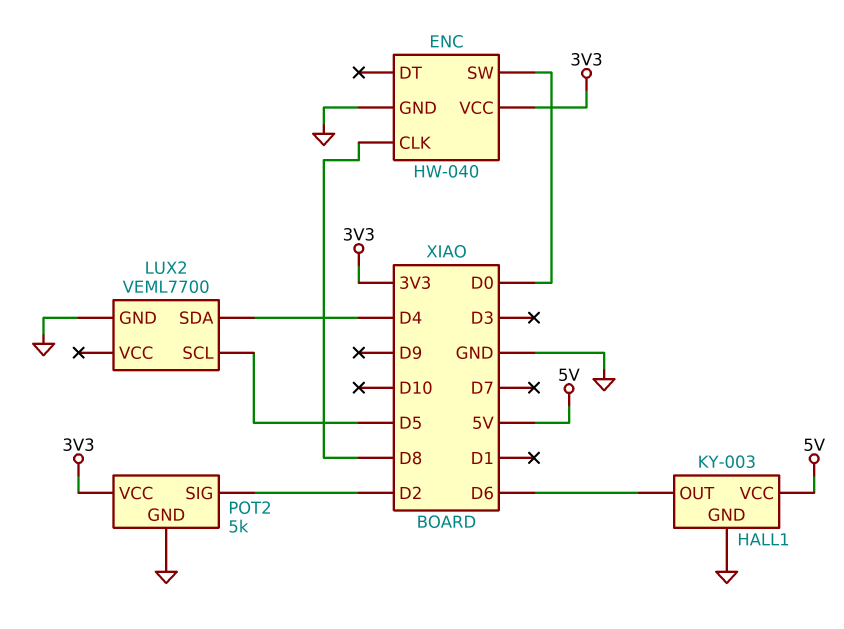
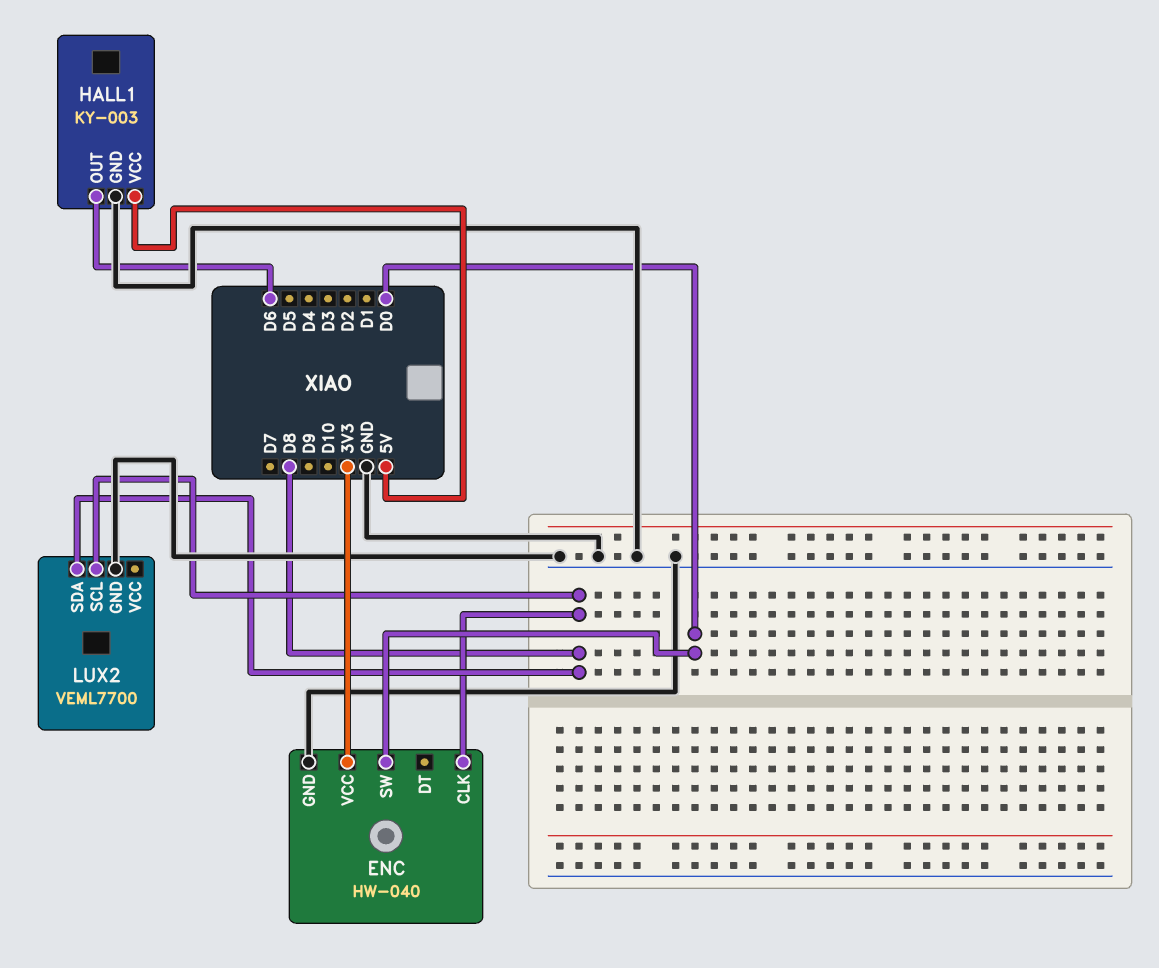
LUX2 pin SCL: D5 -> D8
LUX2 pin SDA: D4 -> D8
POT2: 5k -> none
POT2 pin GND: GND -> none
POT2 pin SIG: D2 -> none
POT2 pin VCC: 3V3 -> none

